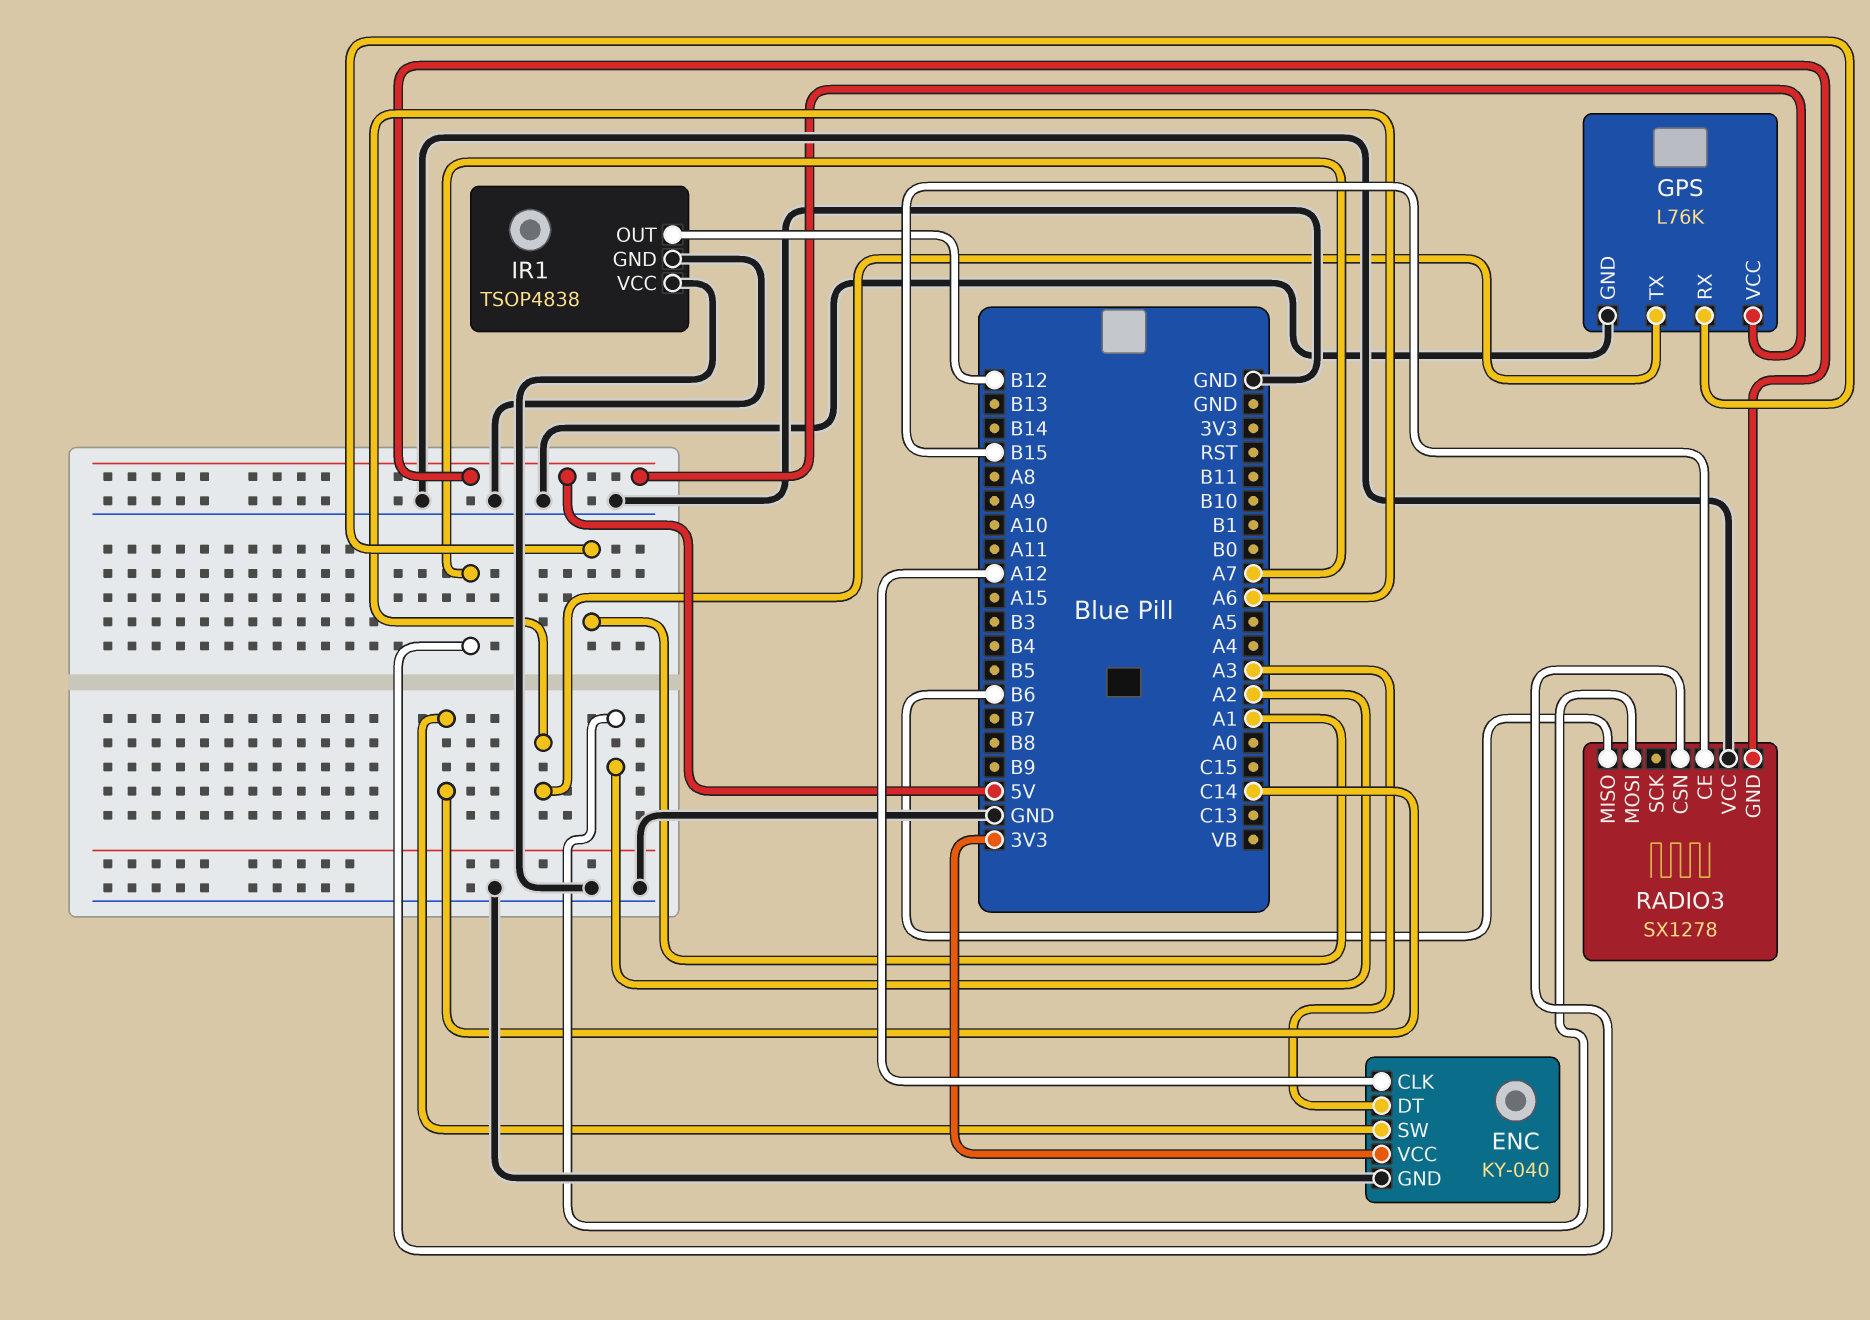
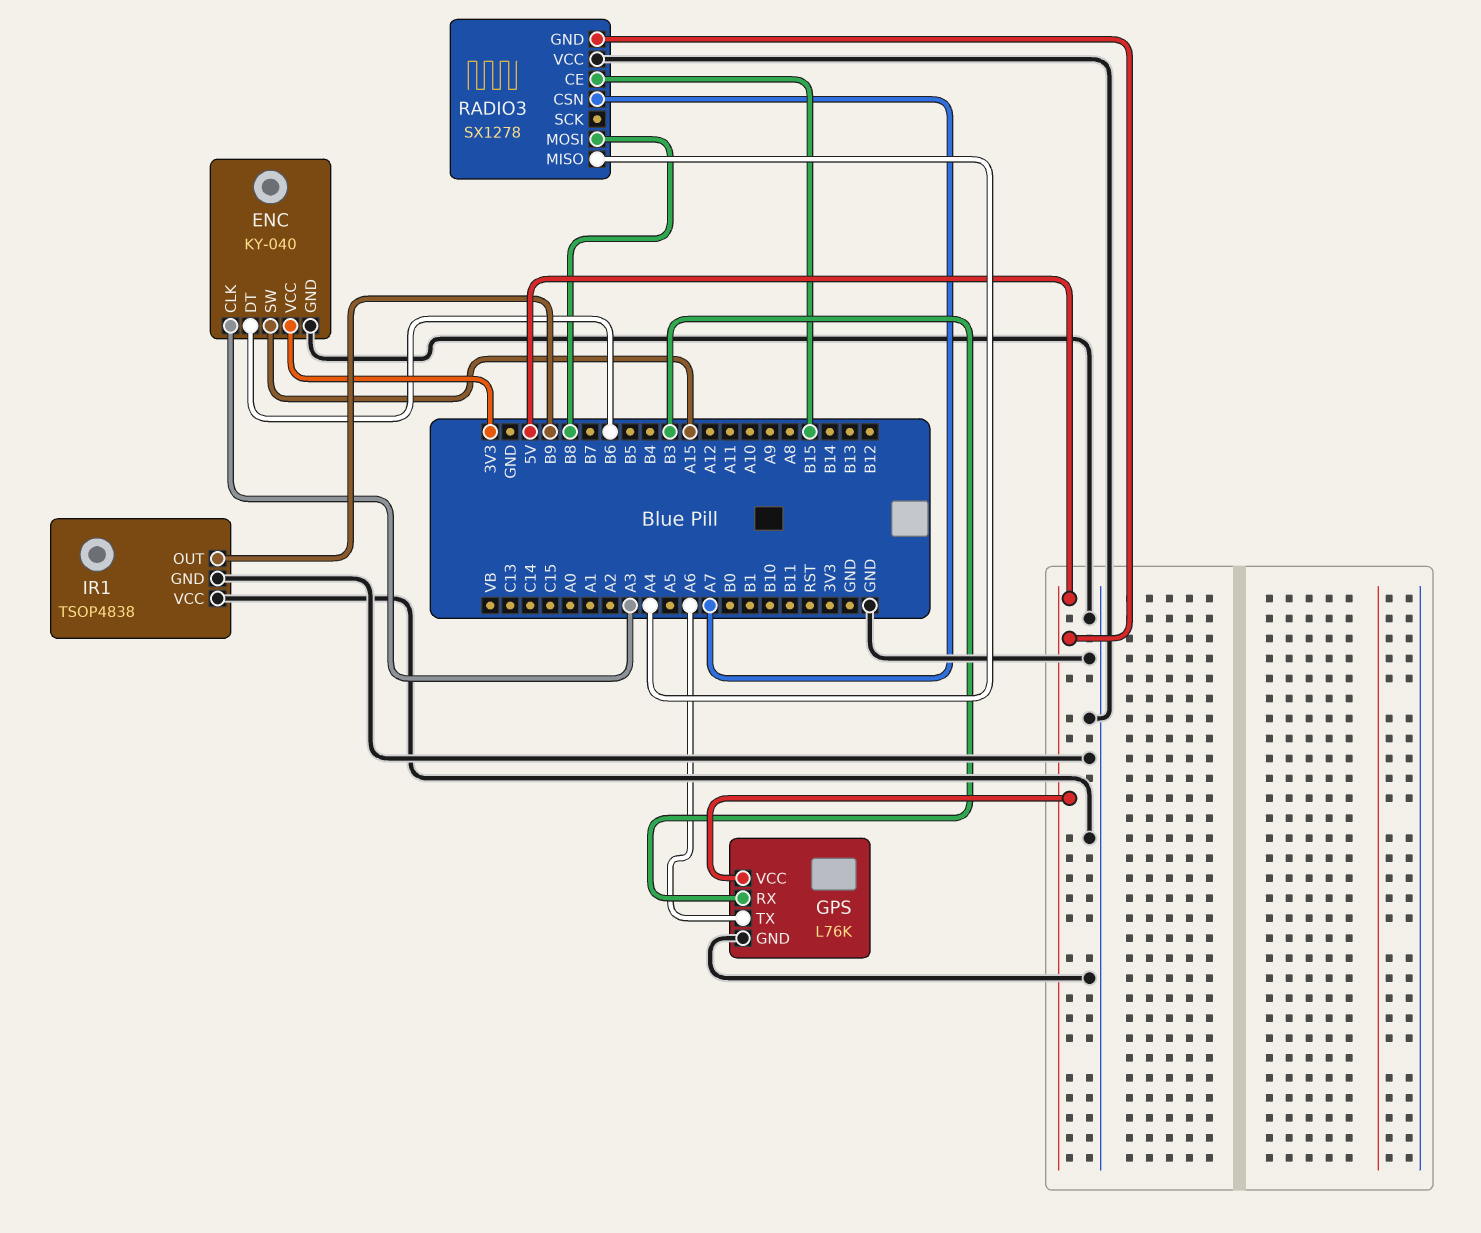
ENC pin CLK: A12 -> A3
ENC pin DT: A3 -> B6
ENC pin SW: C14 -> A15
GPS pin RX: A1 -> B3
IR1 pin OUT: B12 -> B9
RADIO3 pin MISO: B6 -> A4
RADIO3 pin MOSI: A2 -> B8

